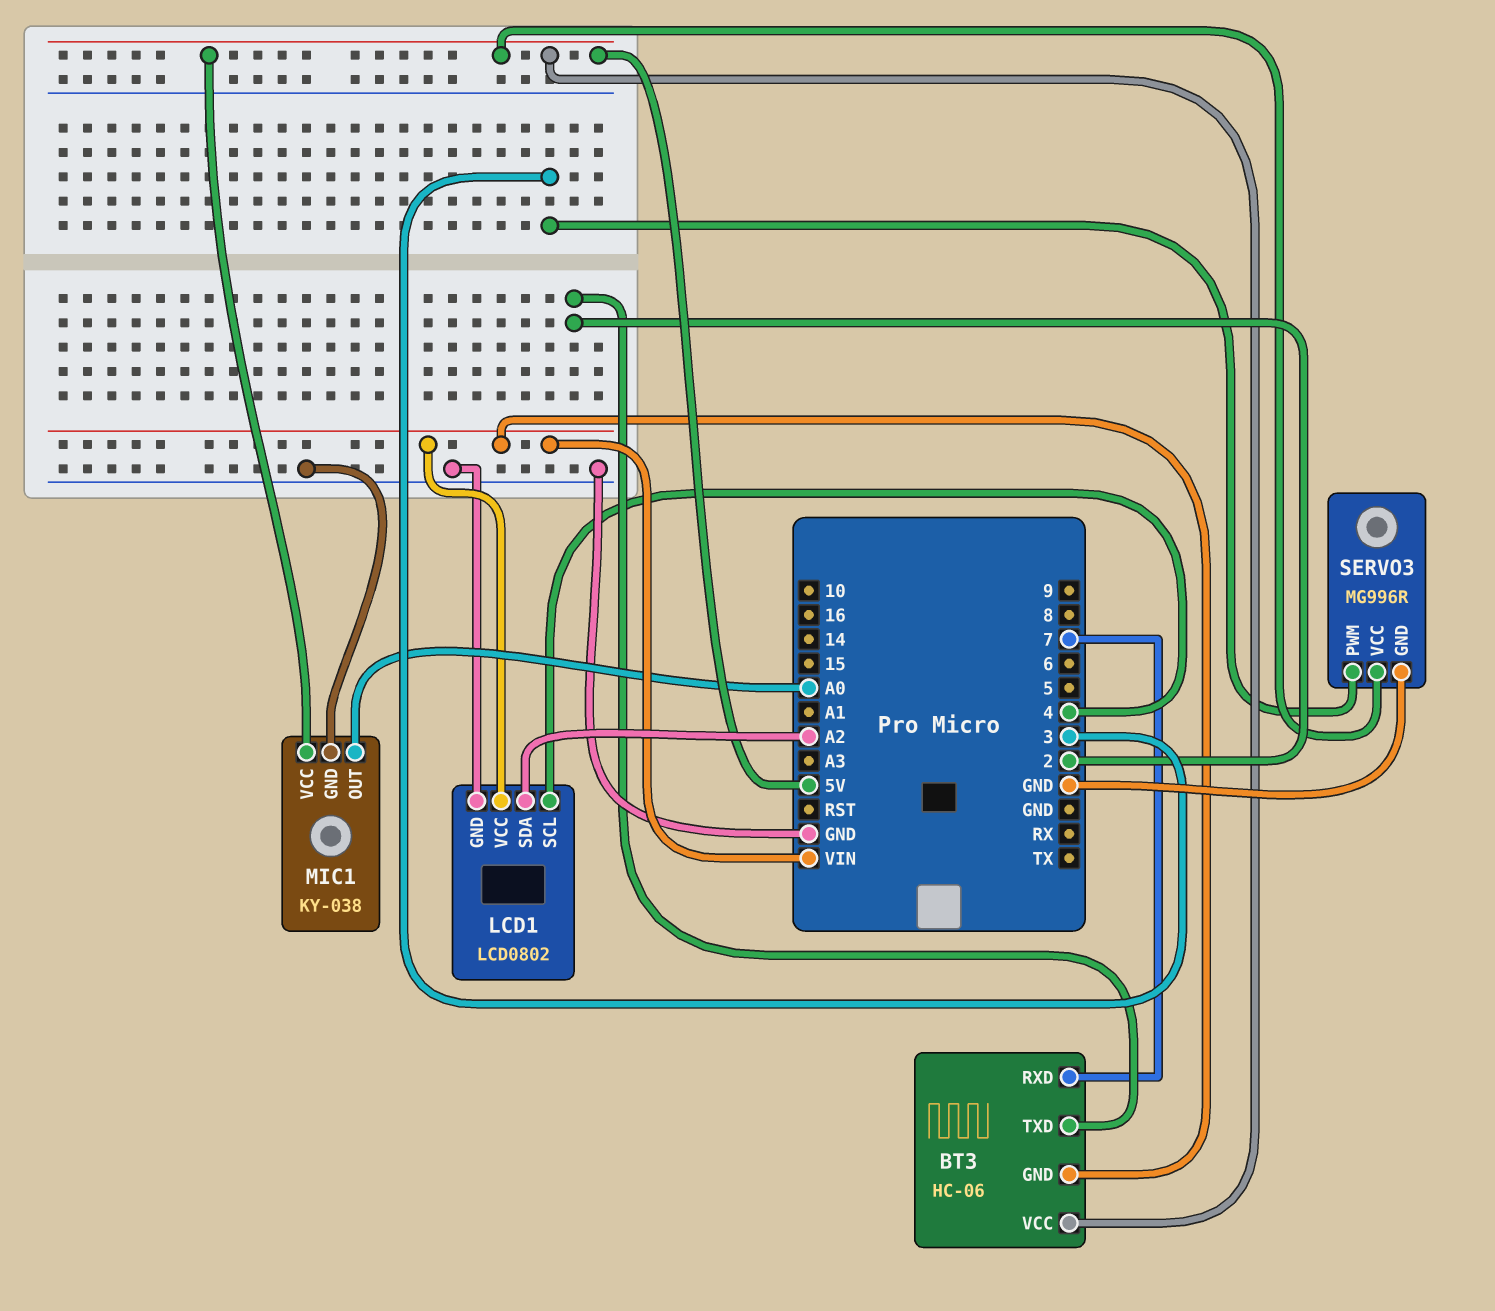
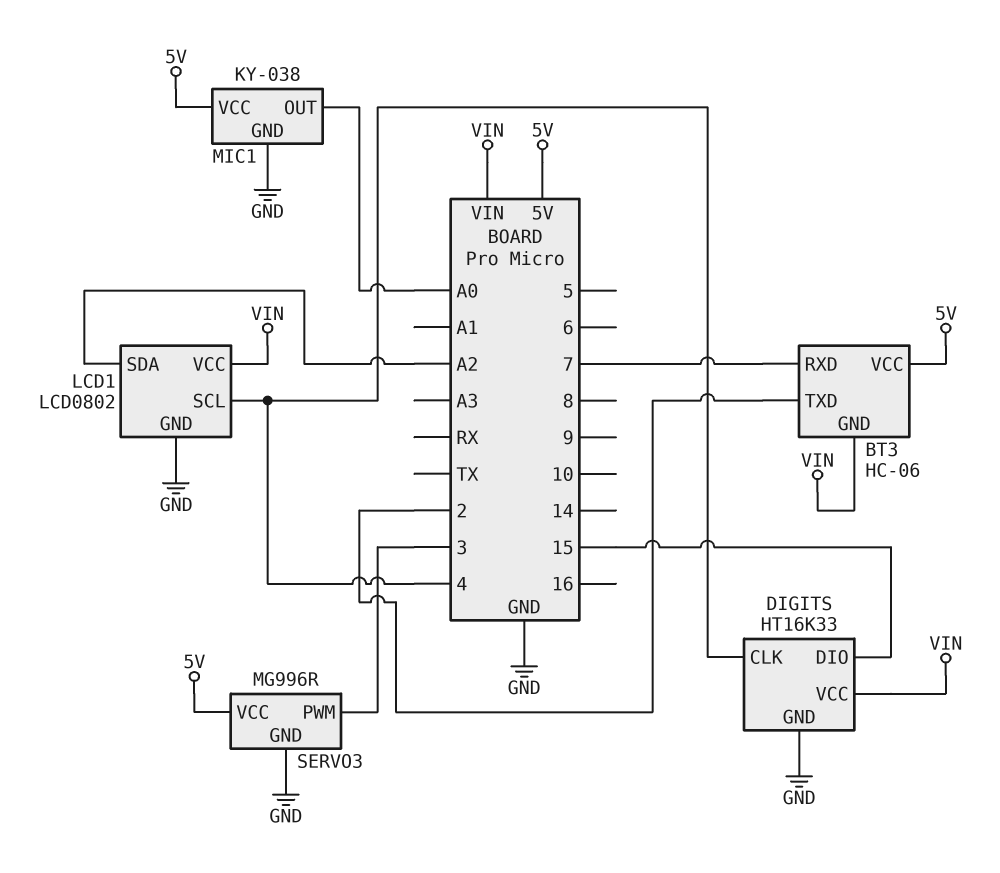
DIGITS: none -> HT16K33
DIGITS pin CLK: none -> 4
DIGITS pin DIO: none -> 15
DIGITS pin GND: none -> GND
DIGITS pin VCC: none -> VIN

